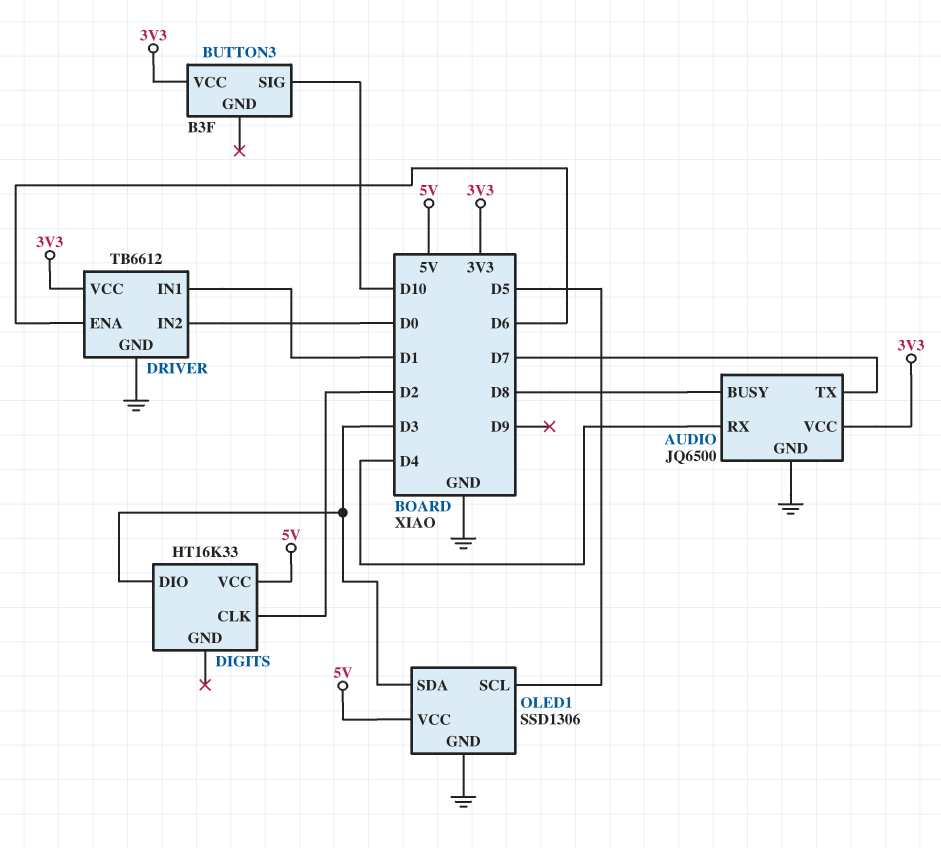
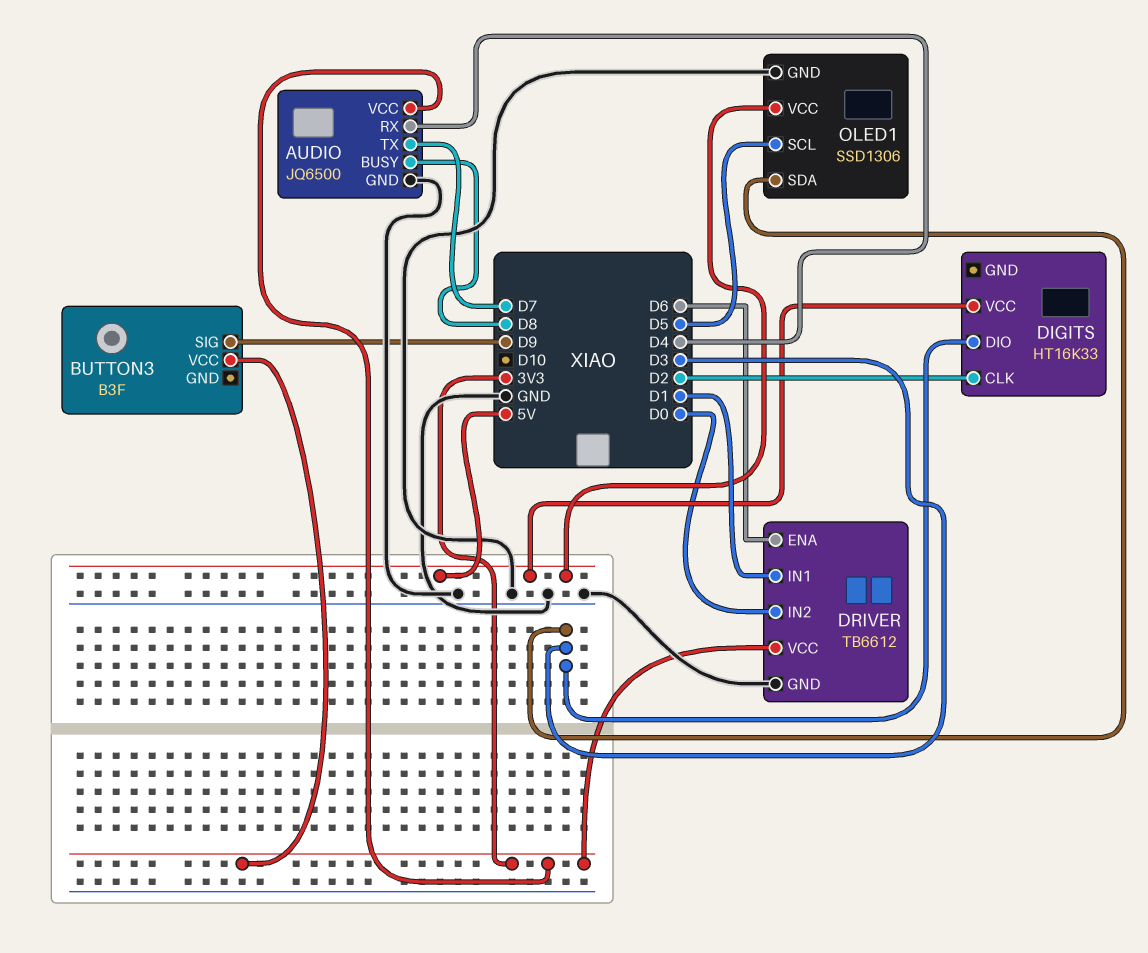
BUTTON3 pin SIG: D10 -> D9

